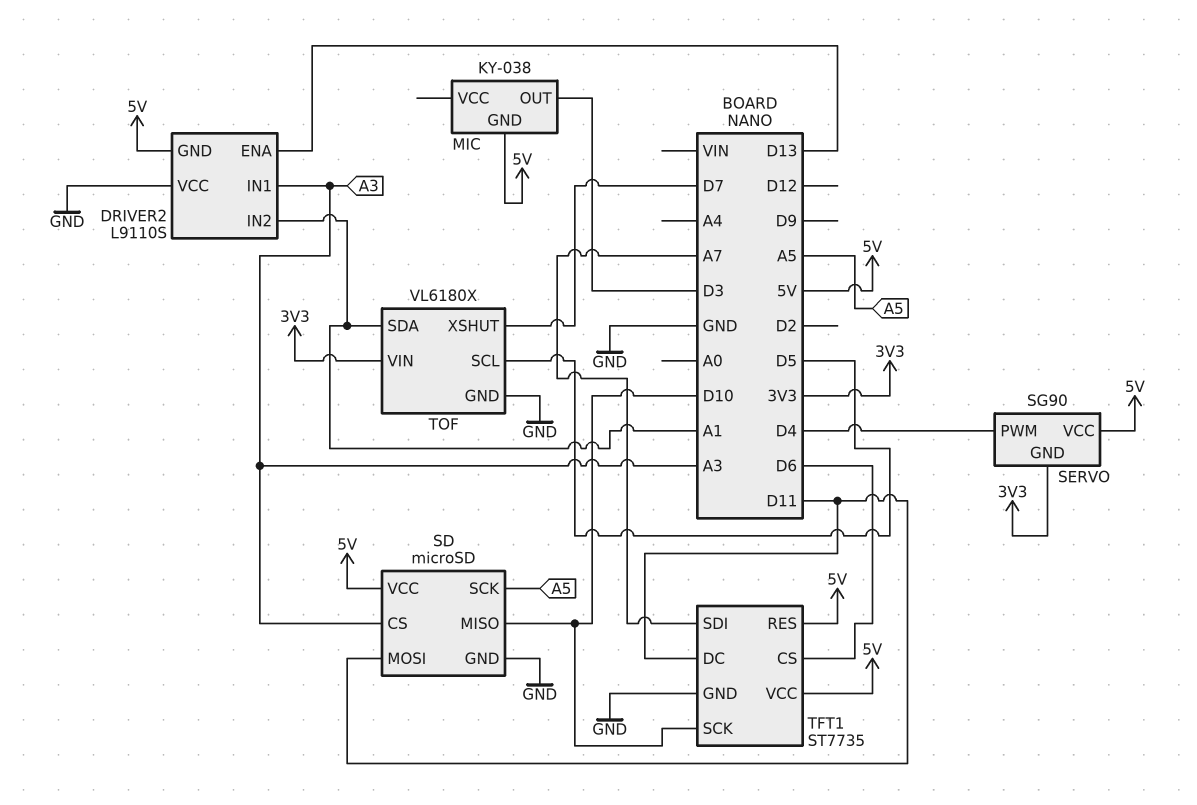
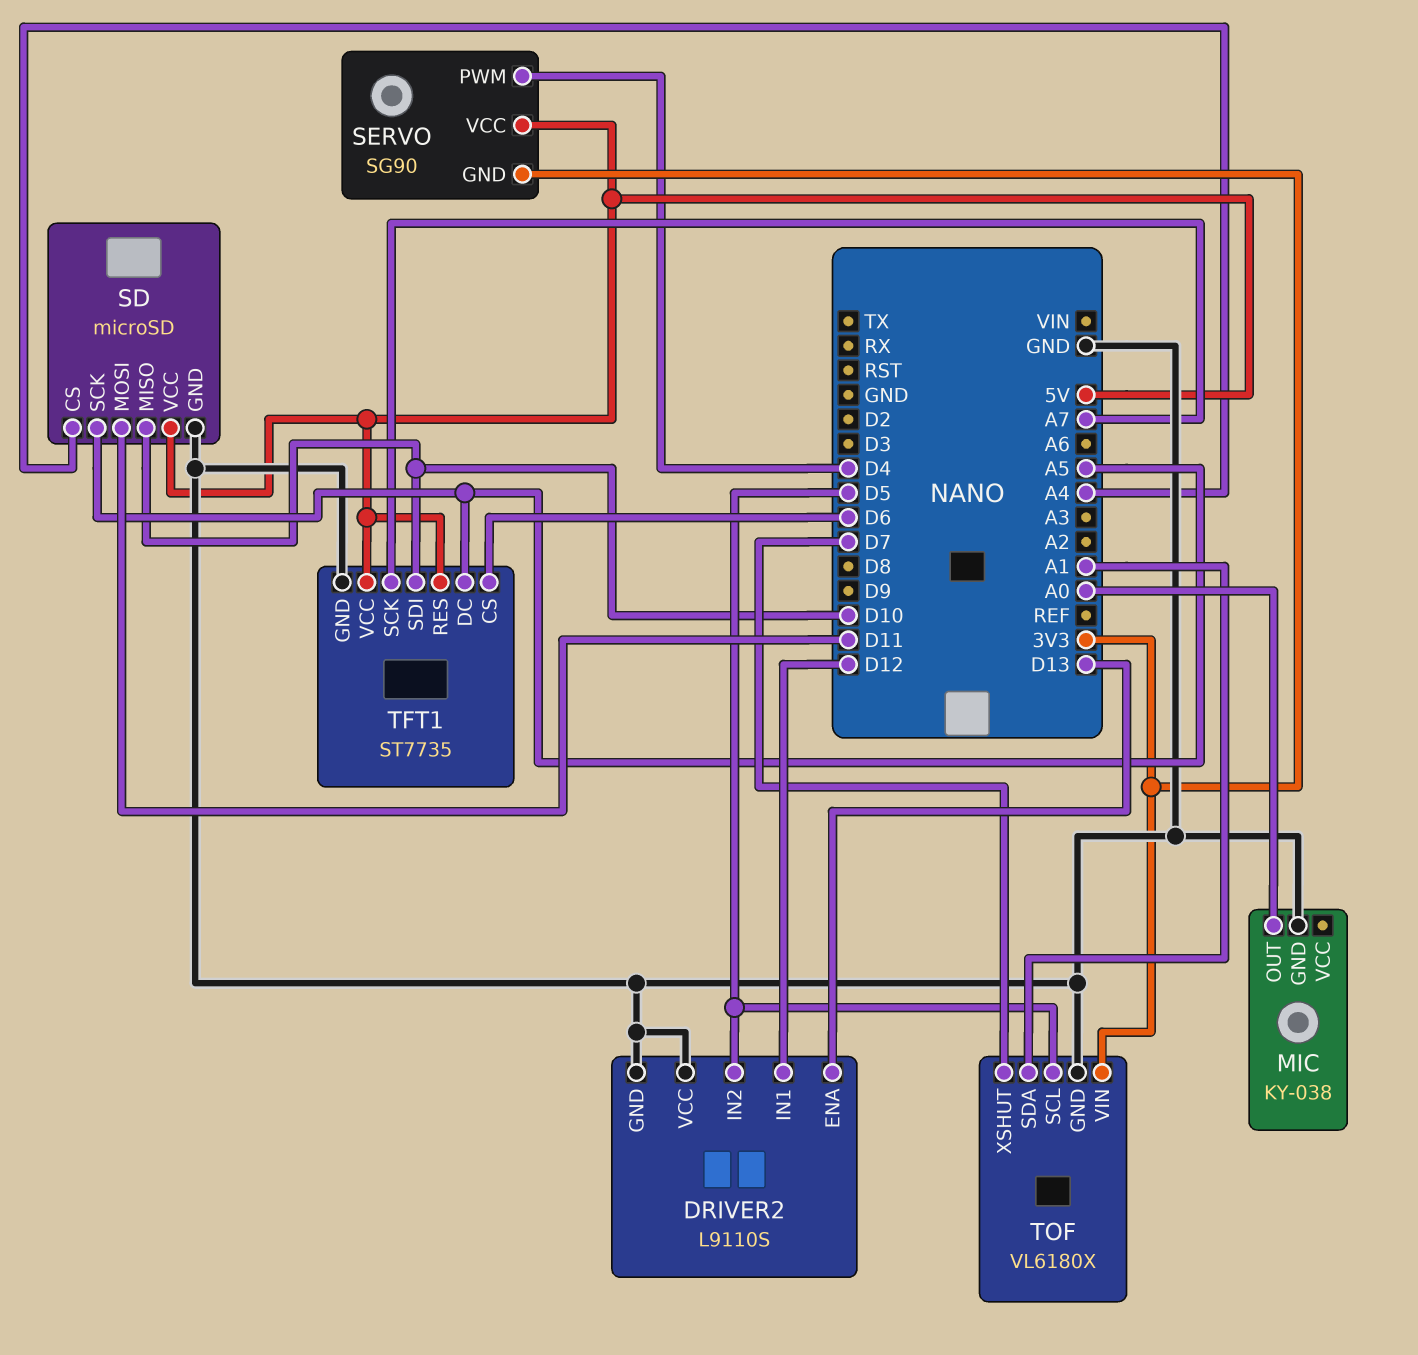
DRIVER2 pin GND: 5V -> GND
DRIVER2 pin IN1: A3 -> D12
DRIVER2 pin IN2: A1 -> D5
MIC pin GND: 5V -> GND
MIC pin OUT: D3 -> A0
SD pin CS: A3 -> A4
TFT1 pin DC: D11 -> A5
TFT1 pin SCK: D10 -> A7
TFT1 pin SDI: A7 -> D10

